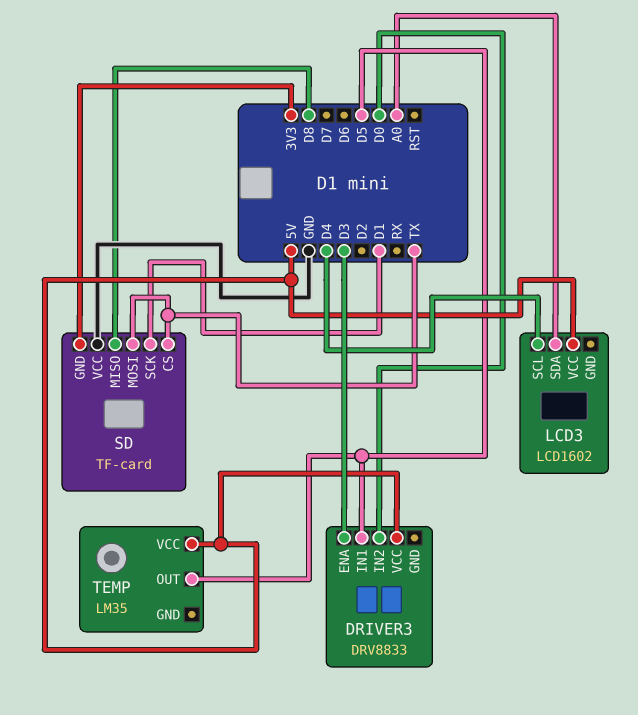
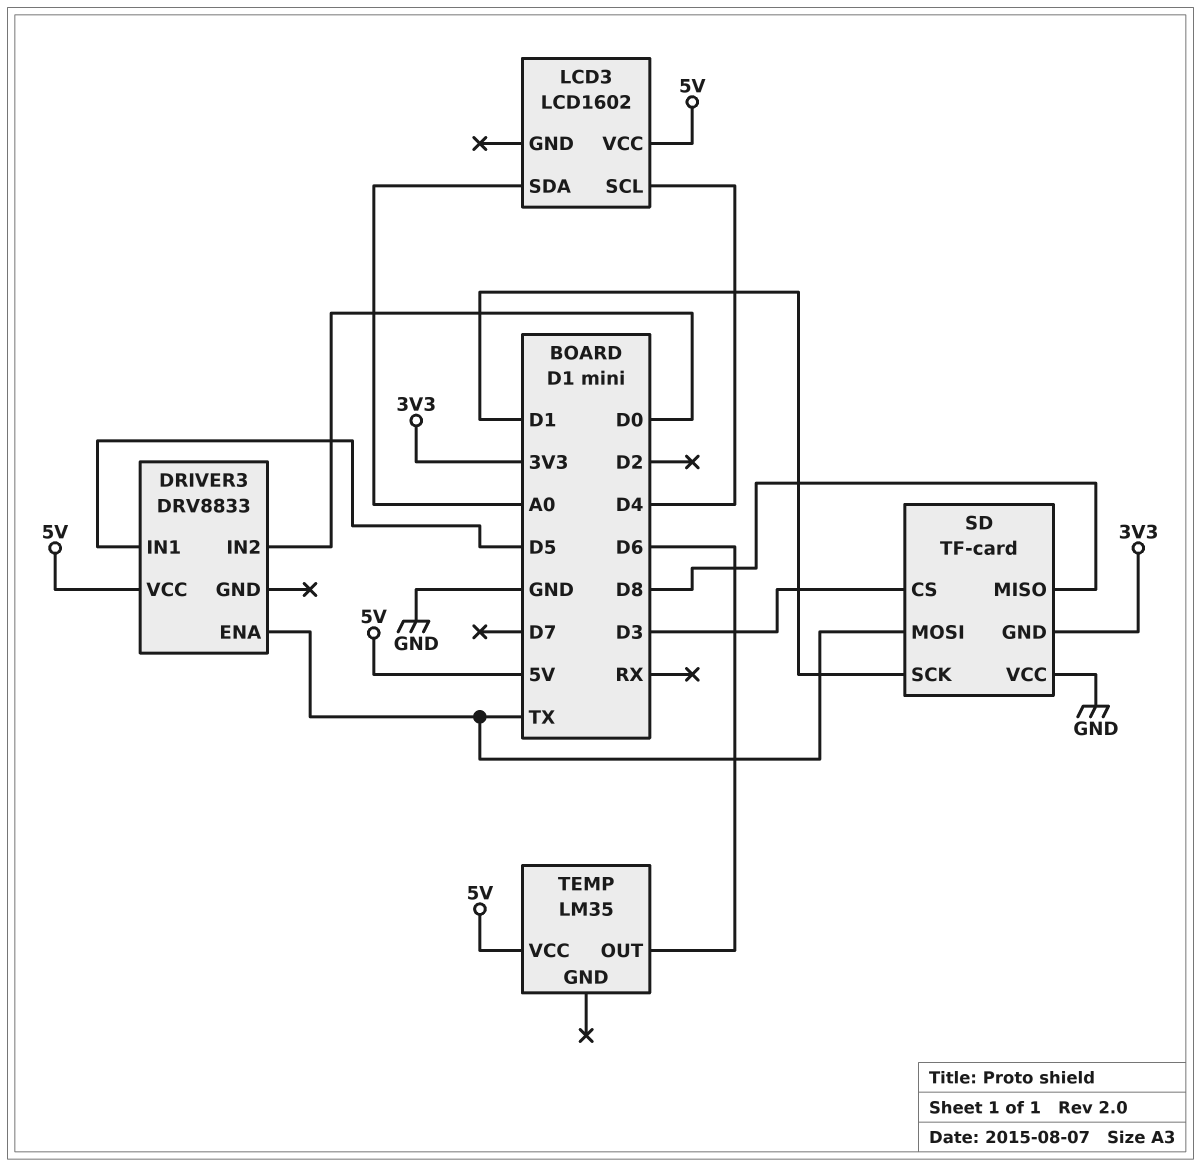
DRIVER3 pin ENA: D3 -> TX
SD pin CS: TX -> D3
TEMP pin OUT: D5 -> D6

